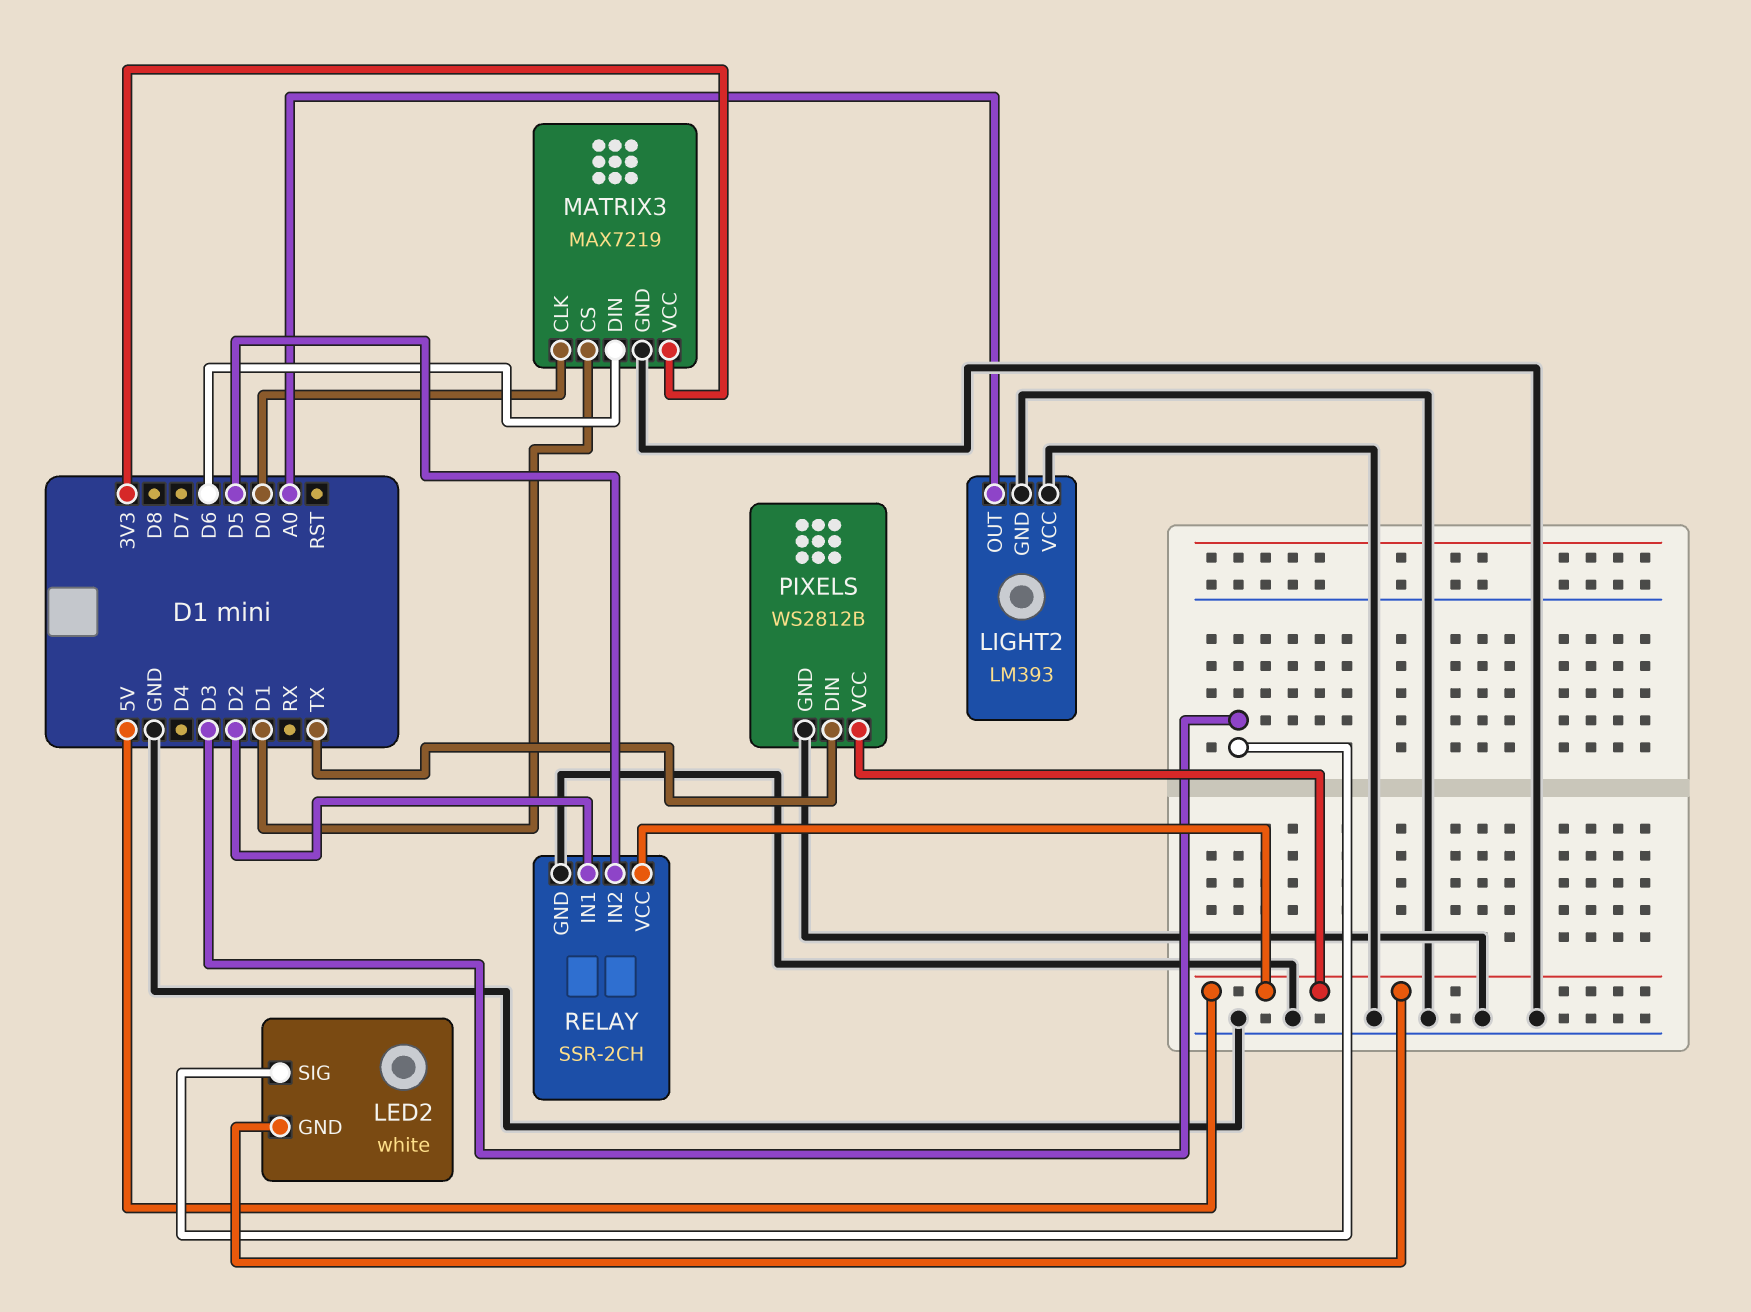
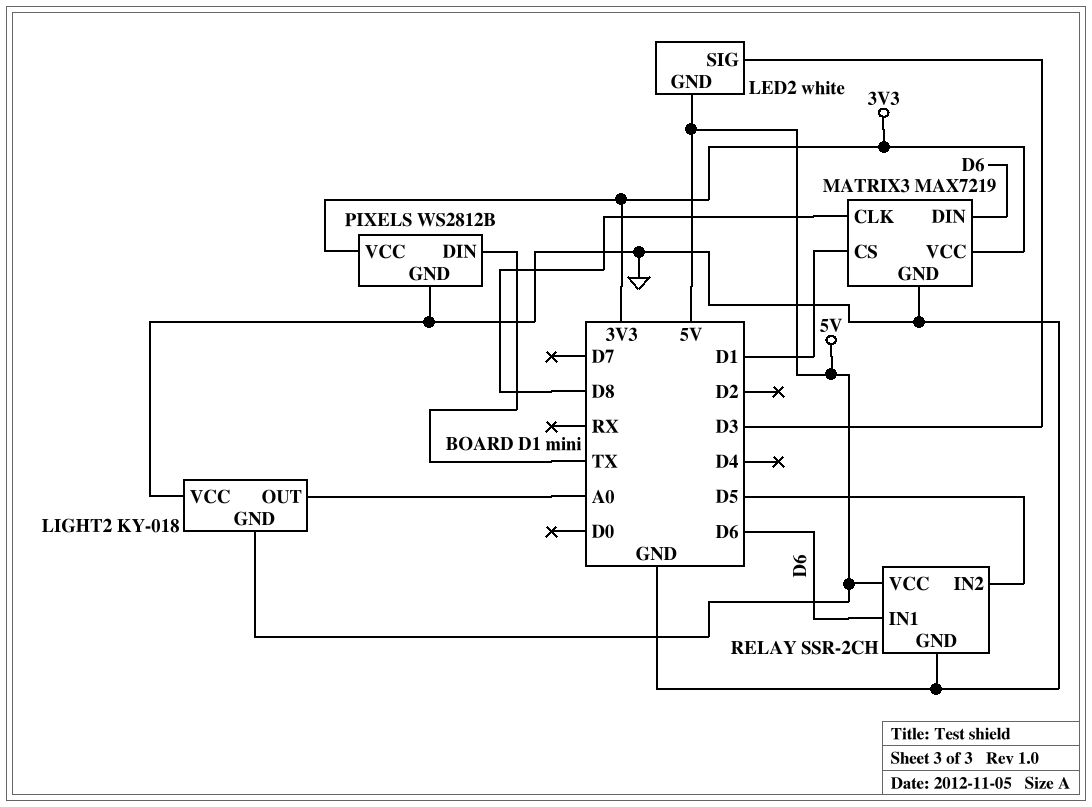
LIGHT2: LM393 -> KY-018
LIGHT2 pin GND: GND -> 5V
MATRIX3 pin CLK: D0 -> D8
PIXELS pin VCC: 5V -> 3V3
RELAY pin IN1: D2 -> D6

